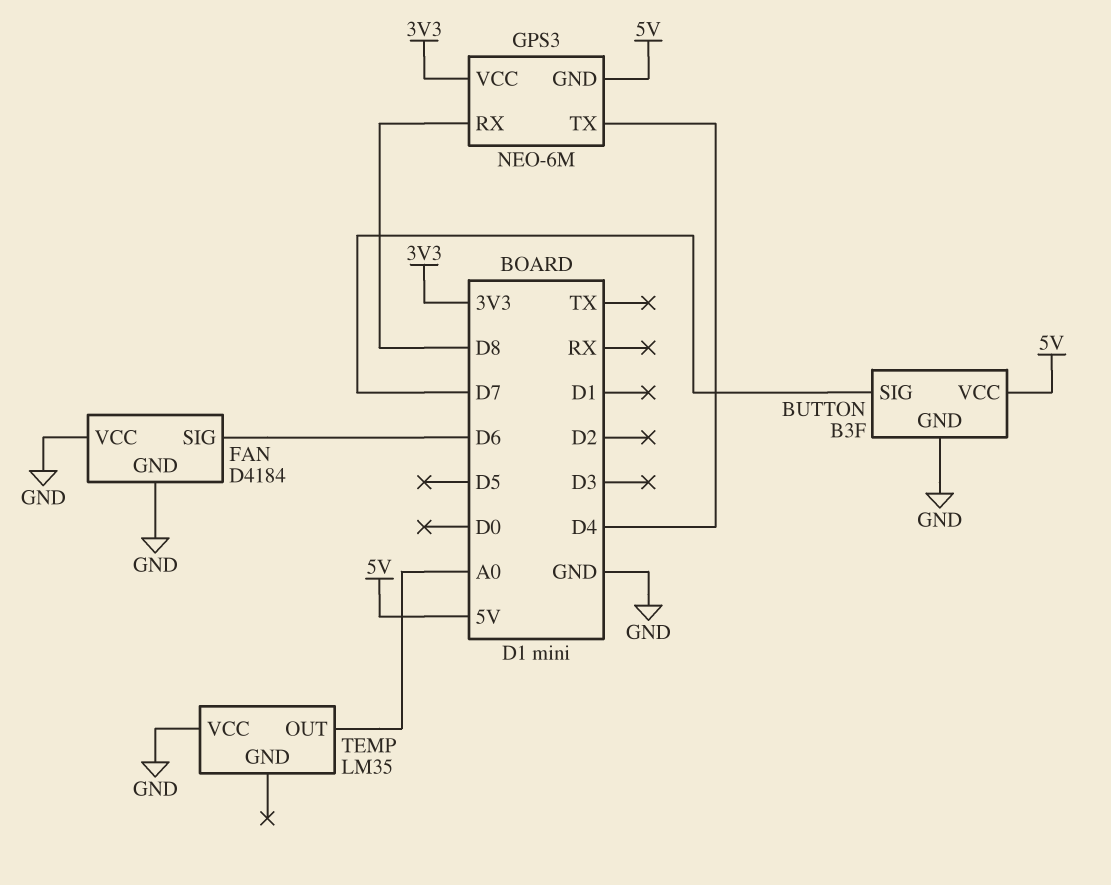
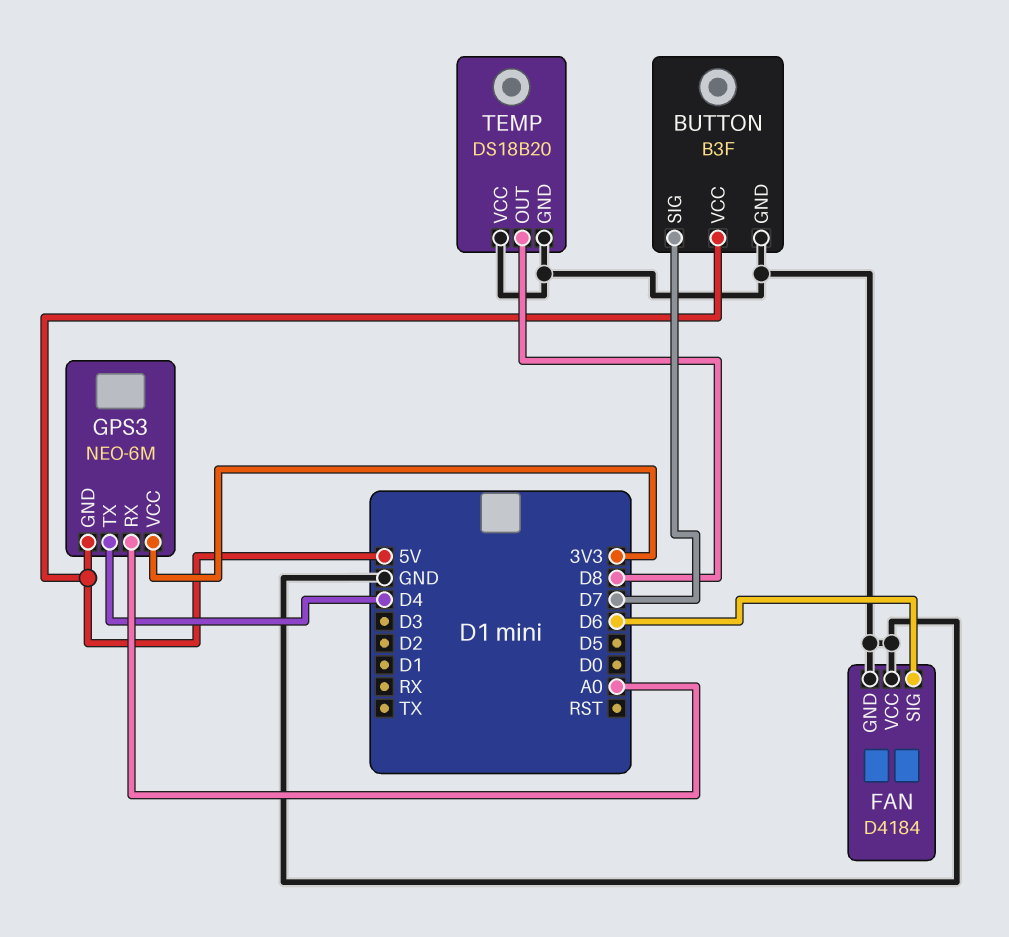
GPS3 pin RX: D8 -> A0
TEMP: LM35 -> DS18B20
TEMP pin GND: none -> GND
TEMP pin OUT: A0 -> D8

